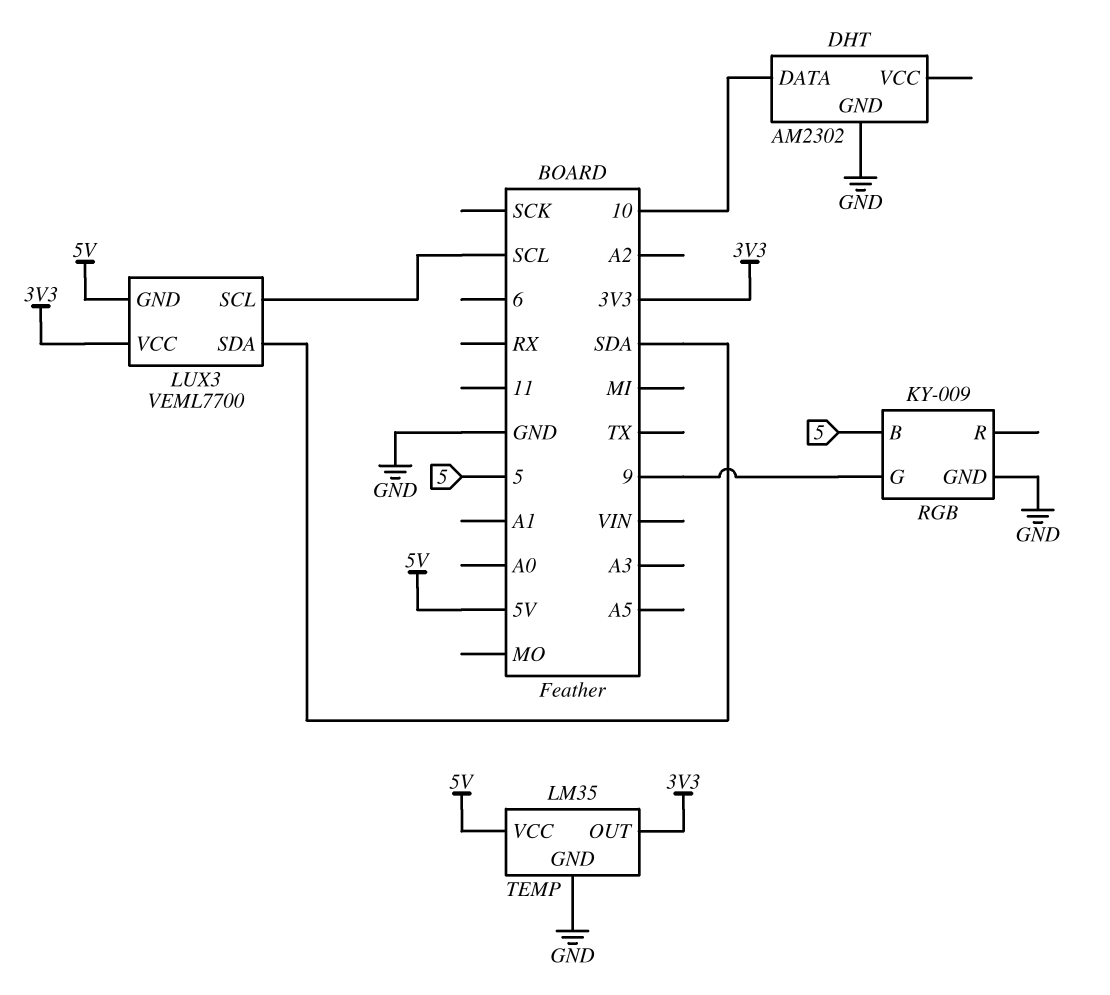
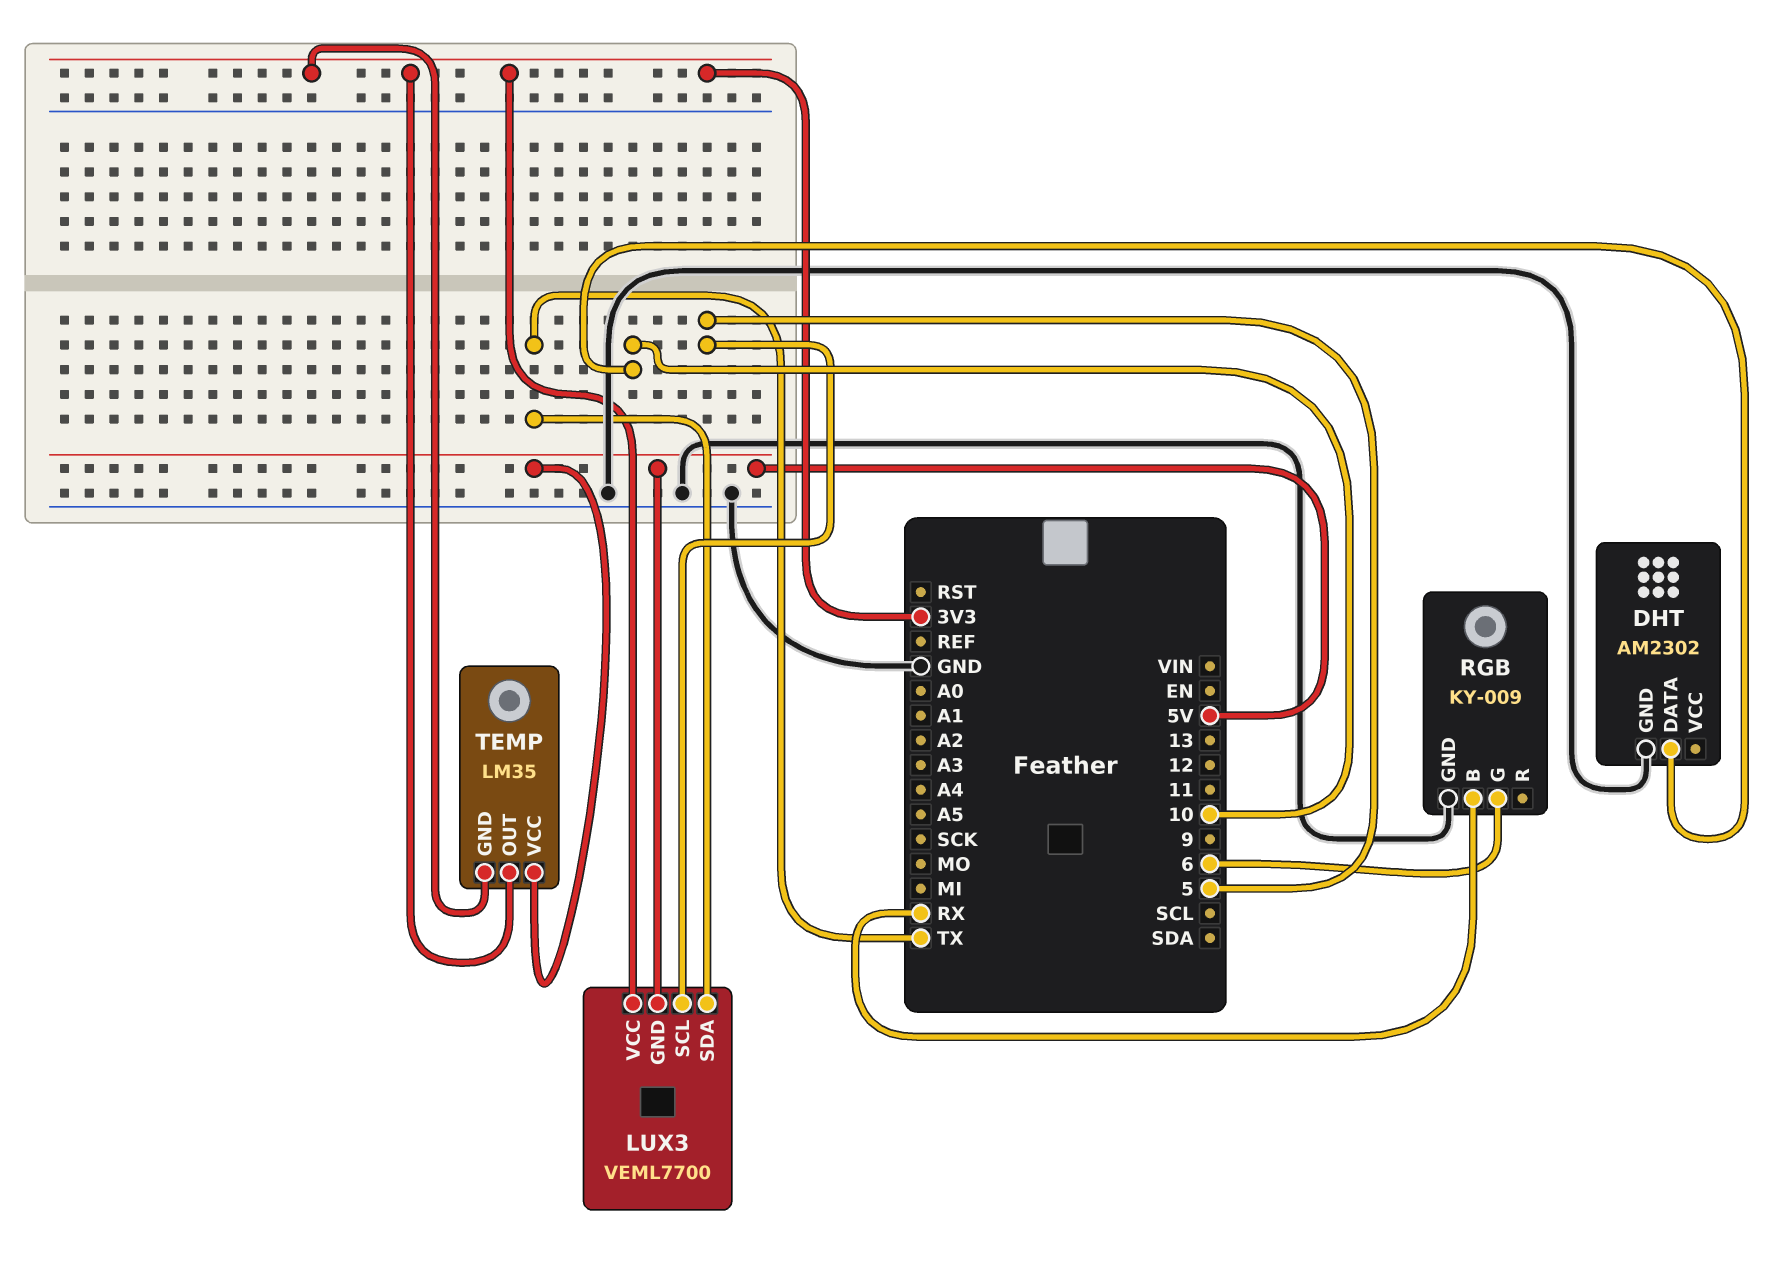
LUX3 pin SCL: SCL -> 5
LUX3 pin SDA: SDA -> TX
RGB pin B: 5 -> RX
RGB pin G: 9 -> 6
TEMP pin GND: GND -> 3V3

